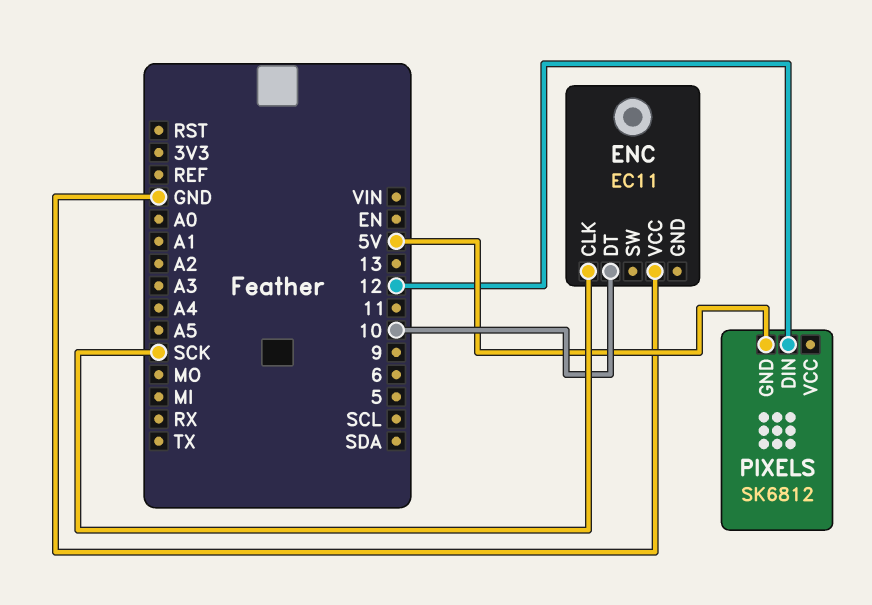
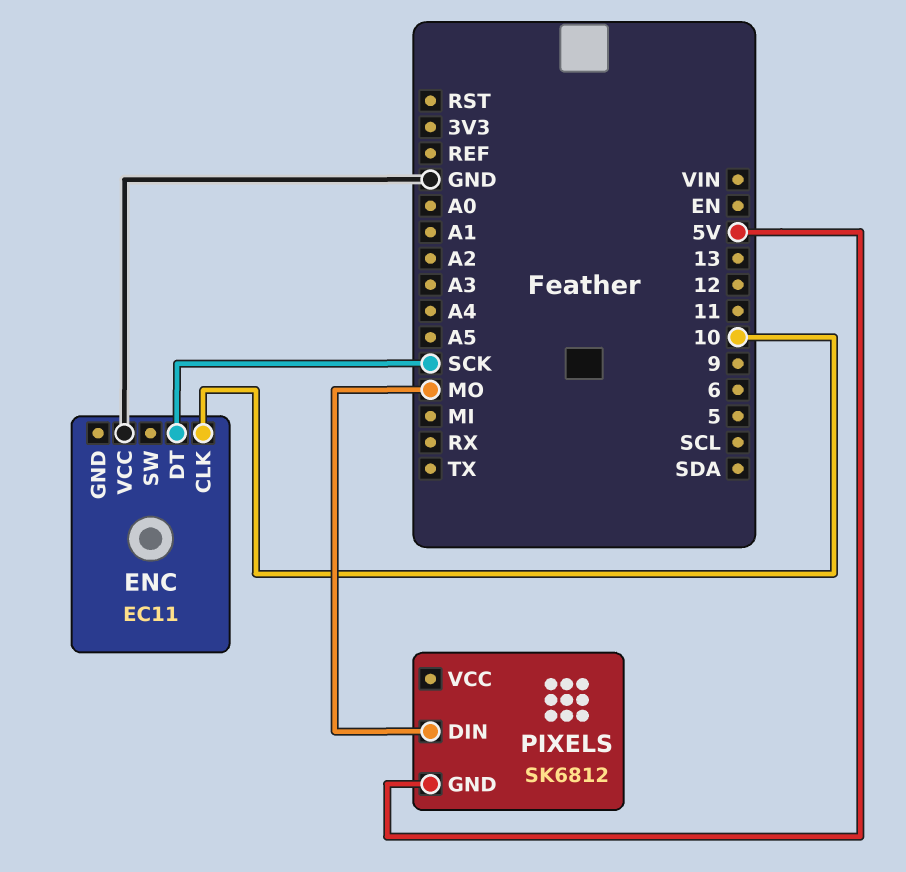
ENC pin CLK: SCK -> 10
ENC pin DT: 10 -> SCK
PIXELS pin DIN: 12 -> MO

